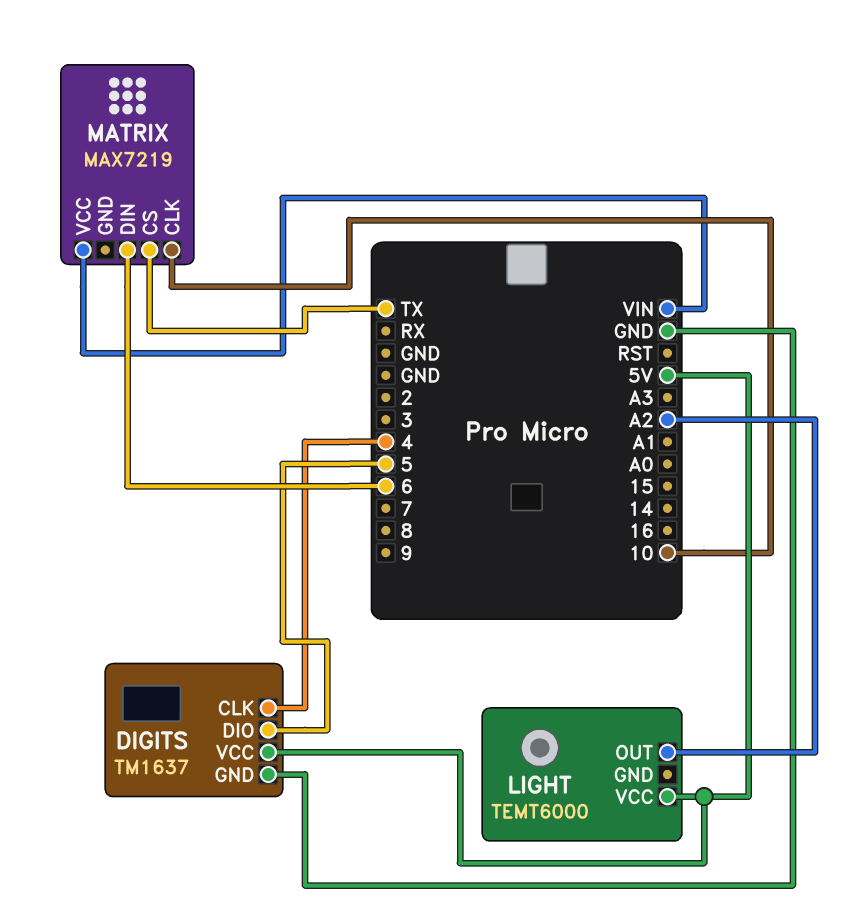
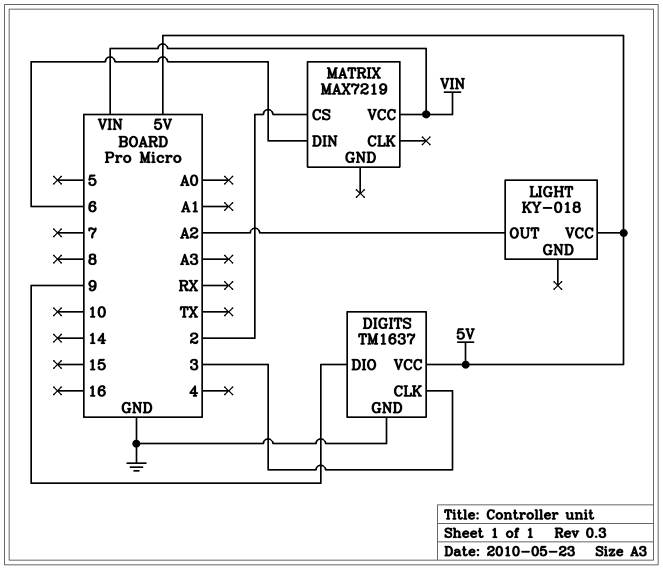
DIGITS pin CLK: 4 -> 3
DIGITS pin DIO: 5 -> 9
LIGHT: TEMT6000 -> KY-018
MATRIX pin CLK: 10 -> none
MATRIX pin CS: TX -> 2

